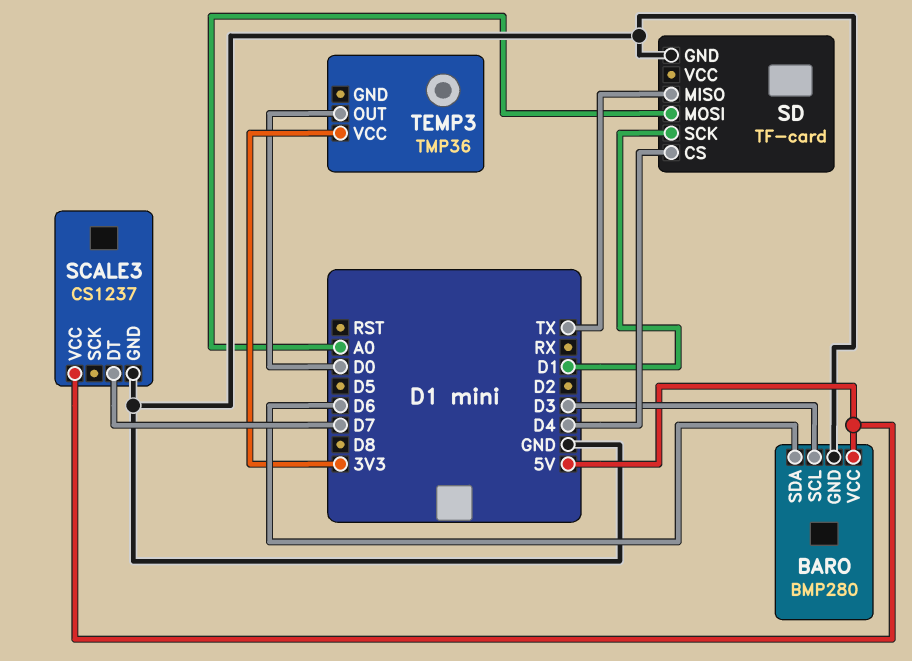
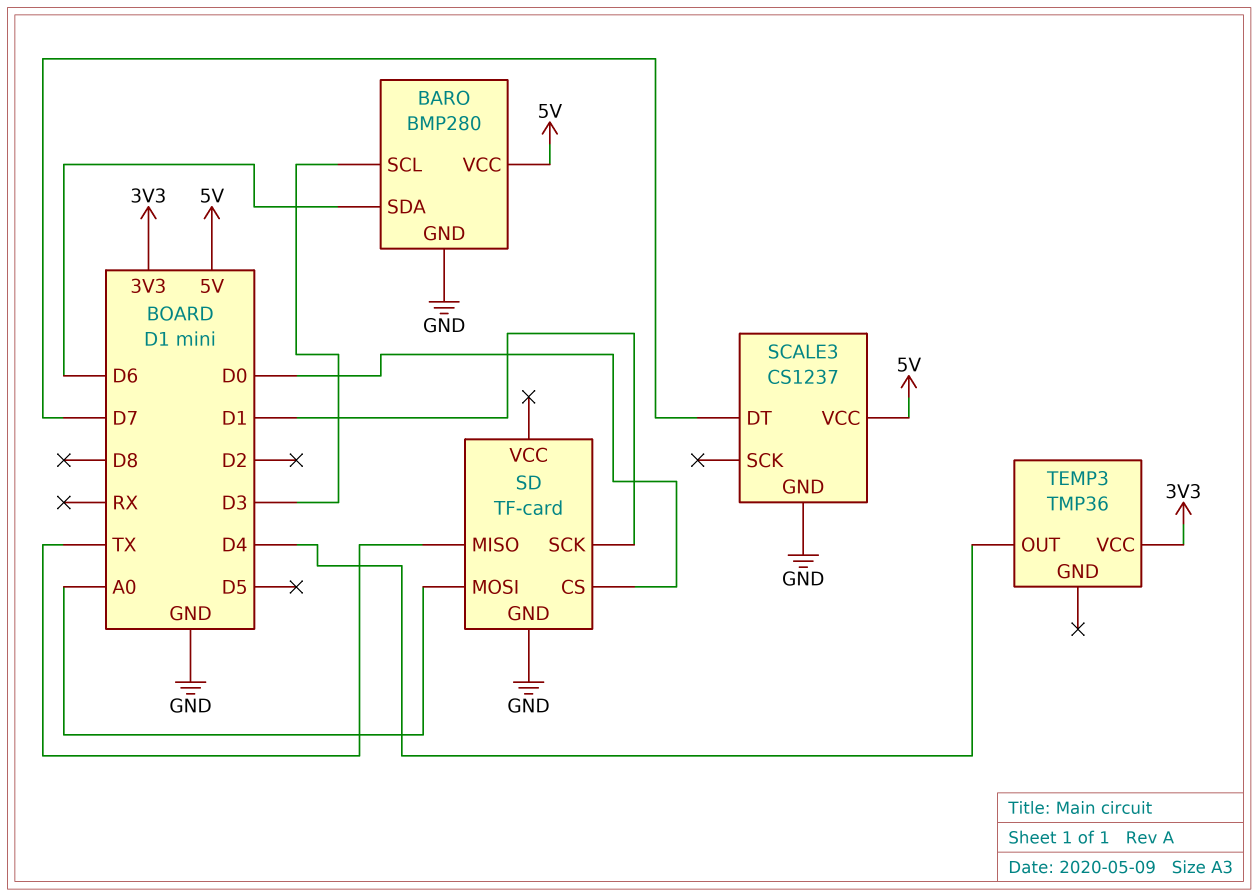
SD pin CS: D4 -> D0
TEMP3 pin OUT: D0 -> D4

